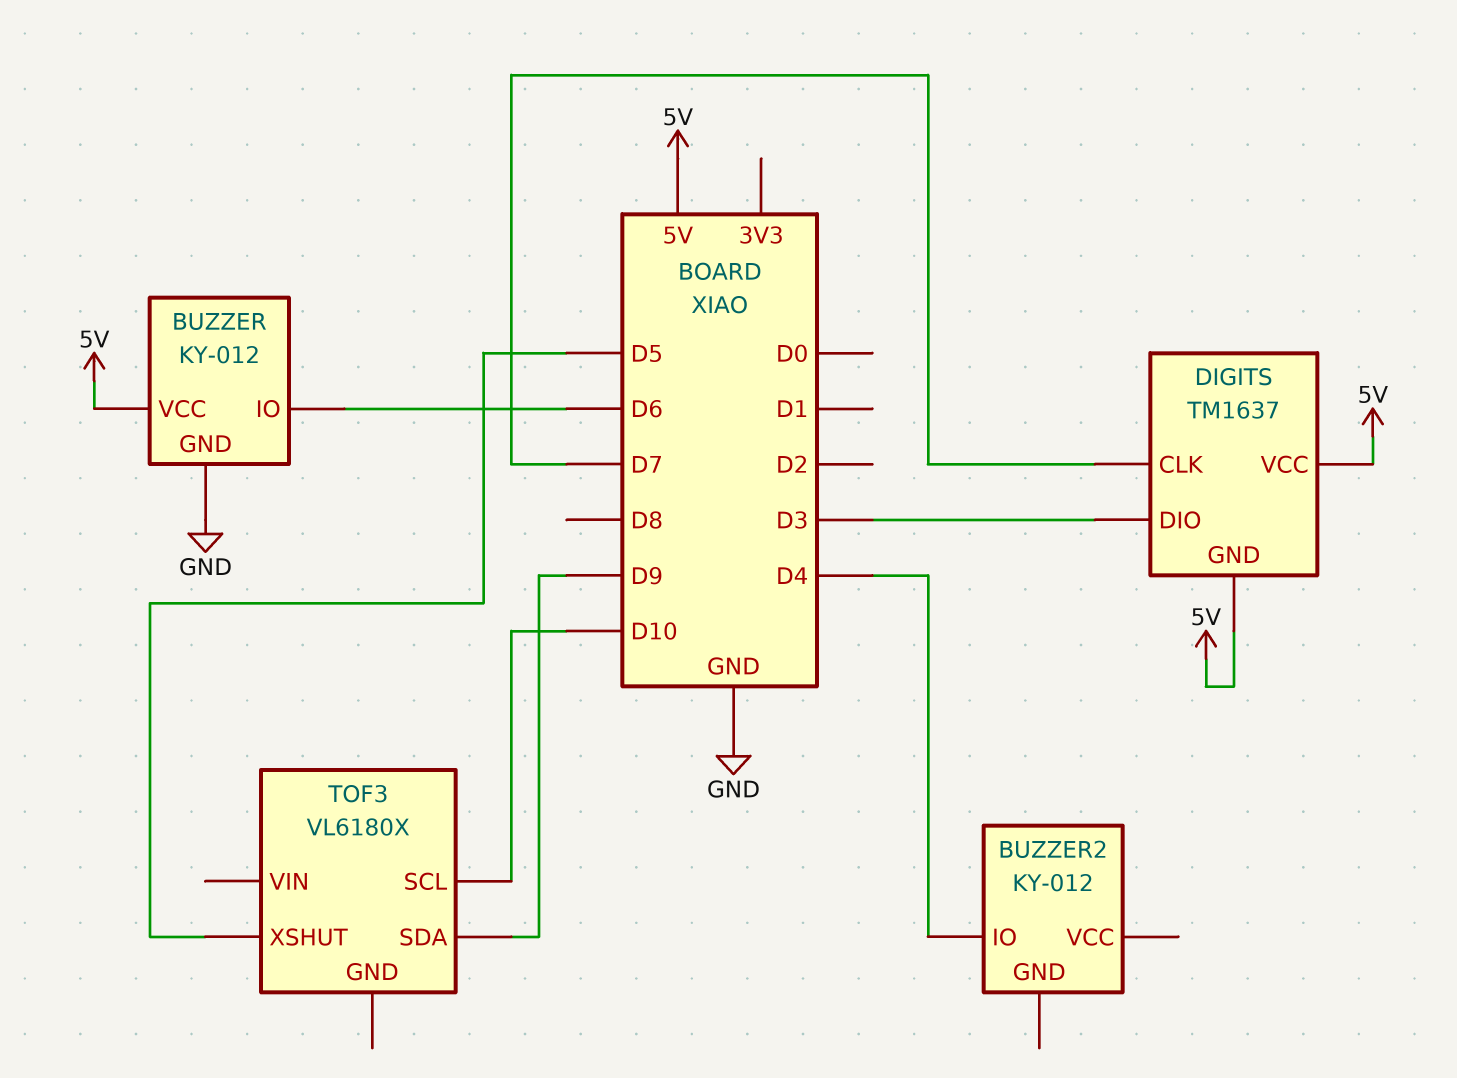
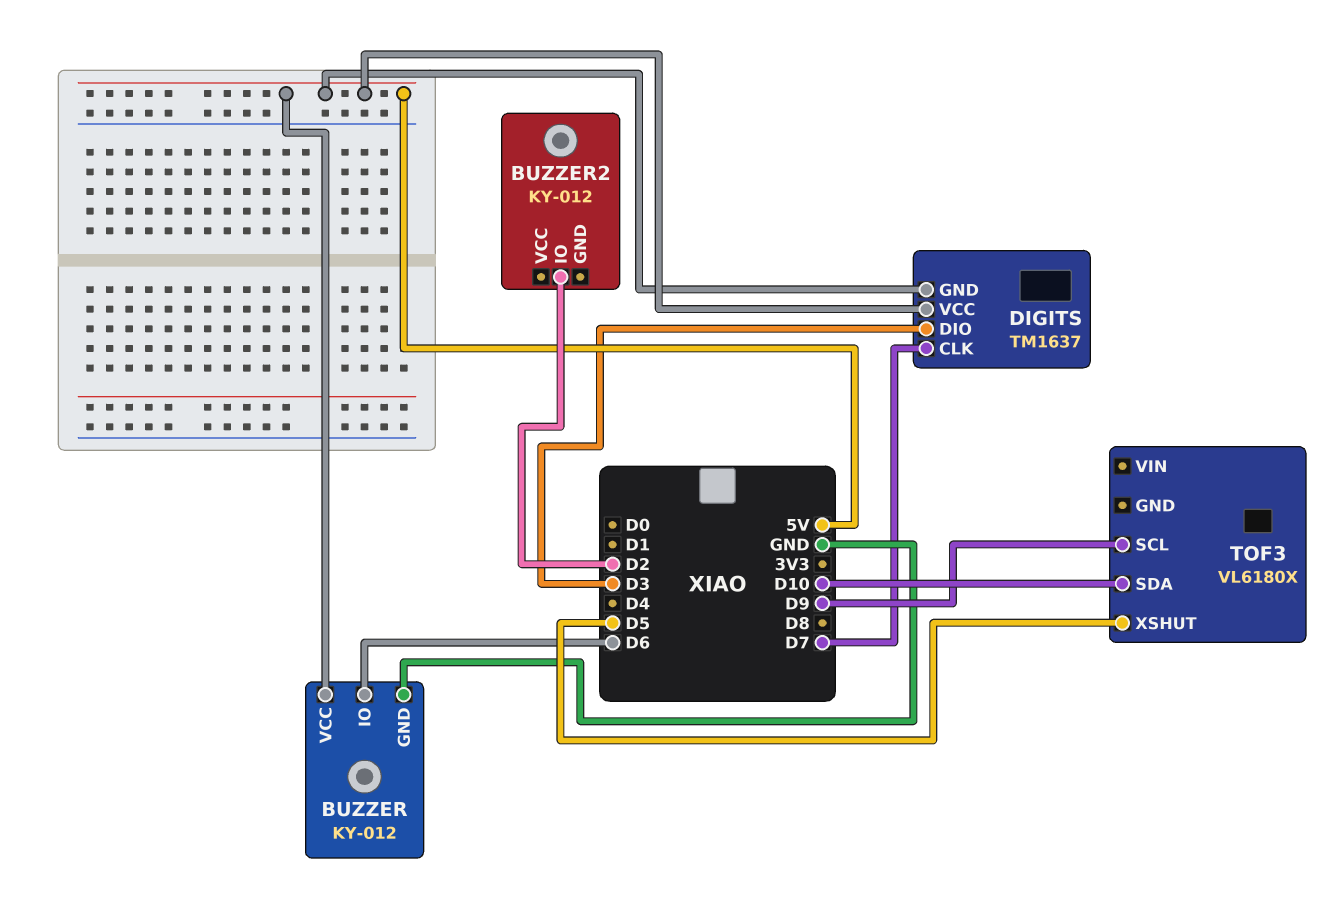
BUZZER2 pin IO: D4 -> D2
TOF3 pin SCL: D10 -> D9
TOF3 pin SDA: D9 -> D10

